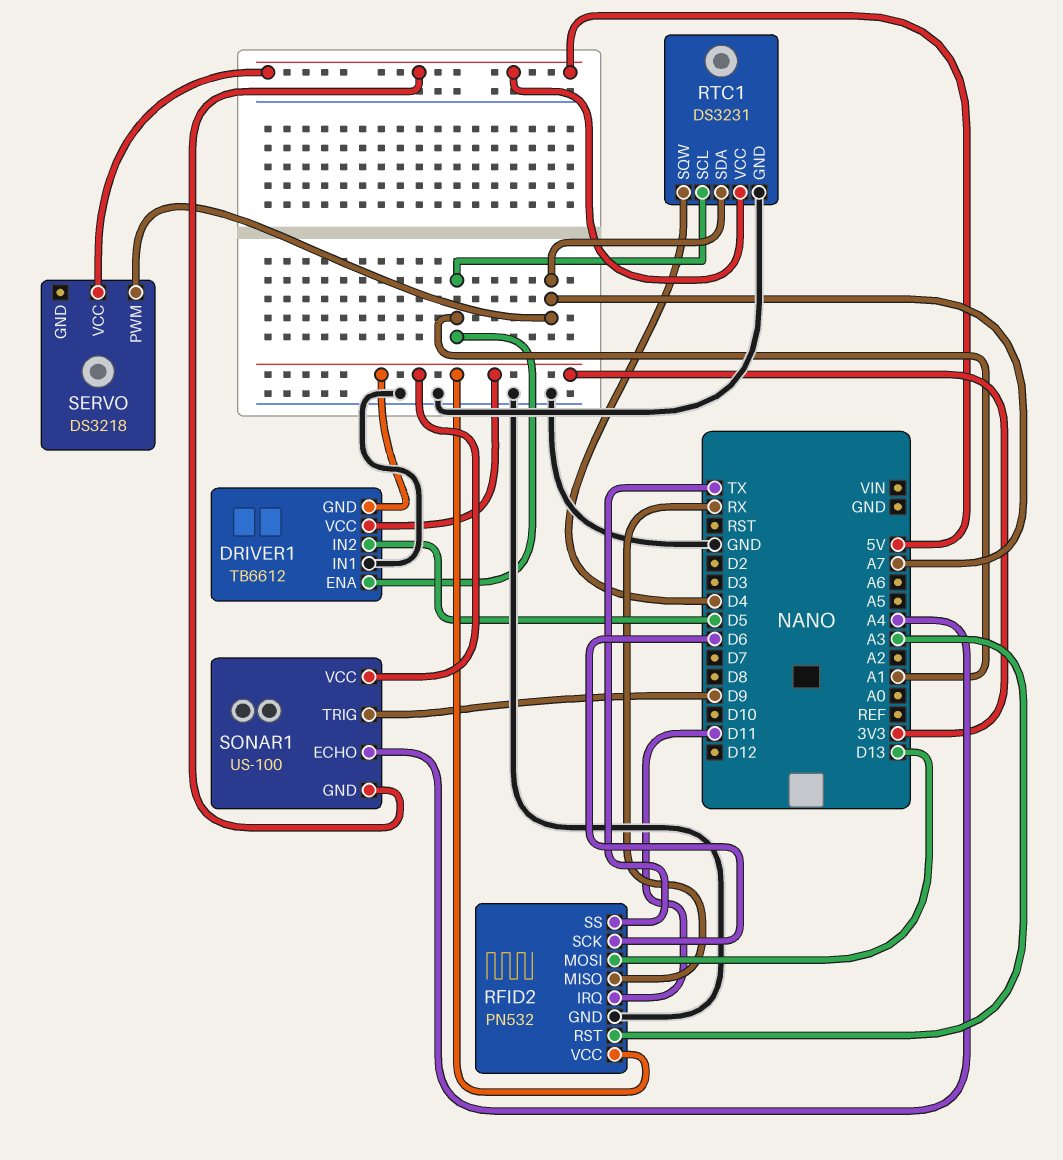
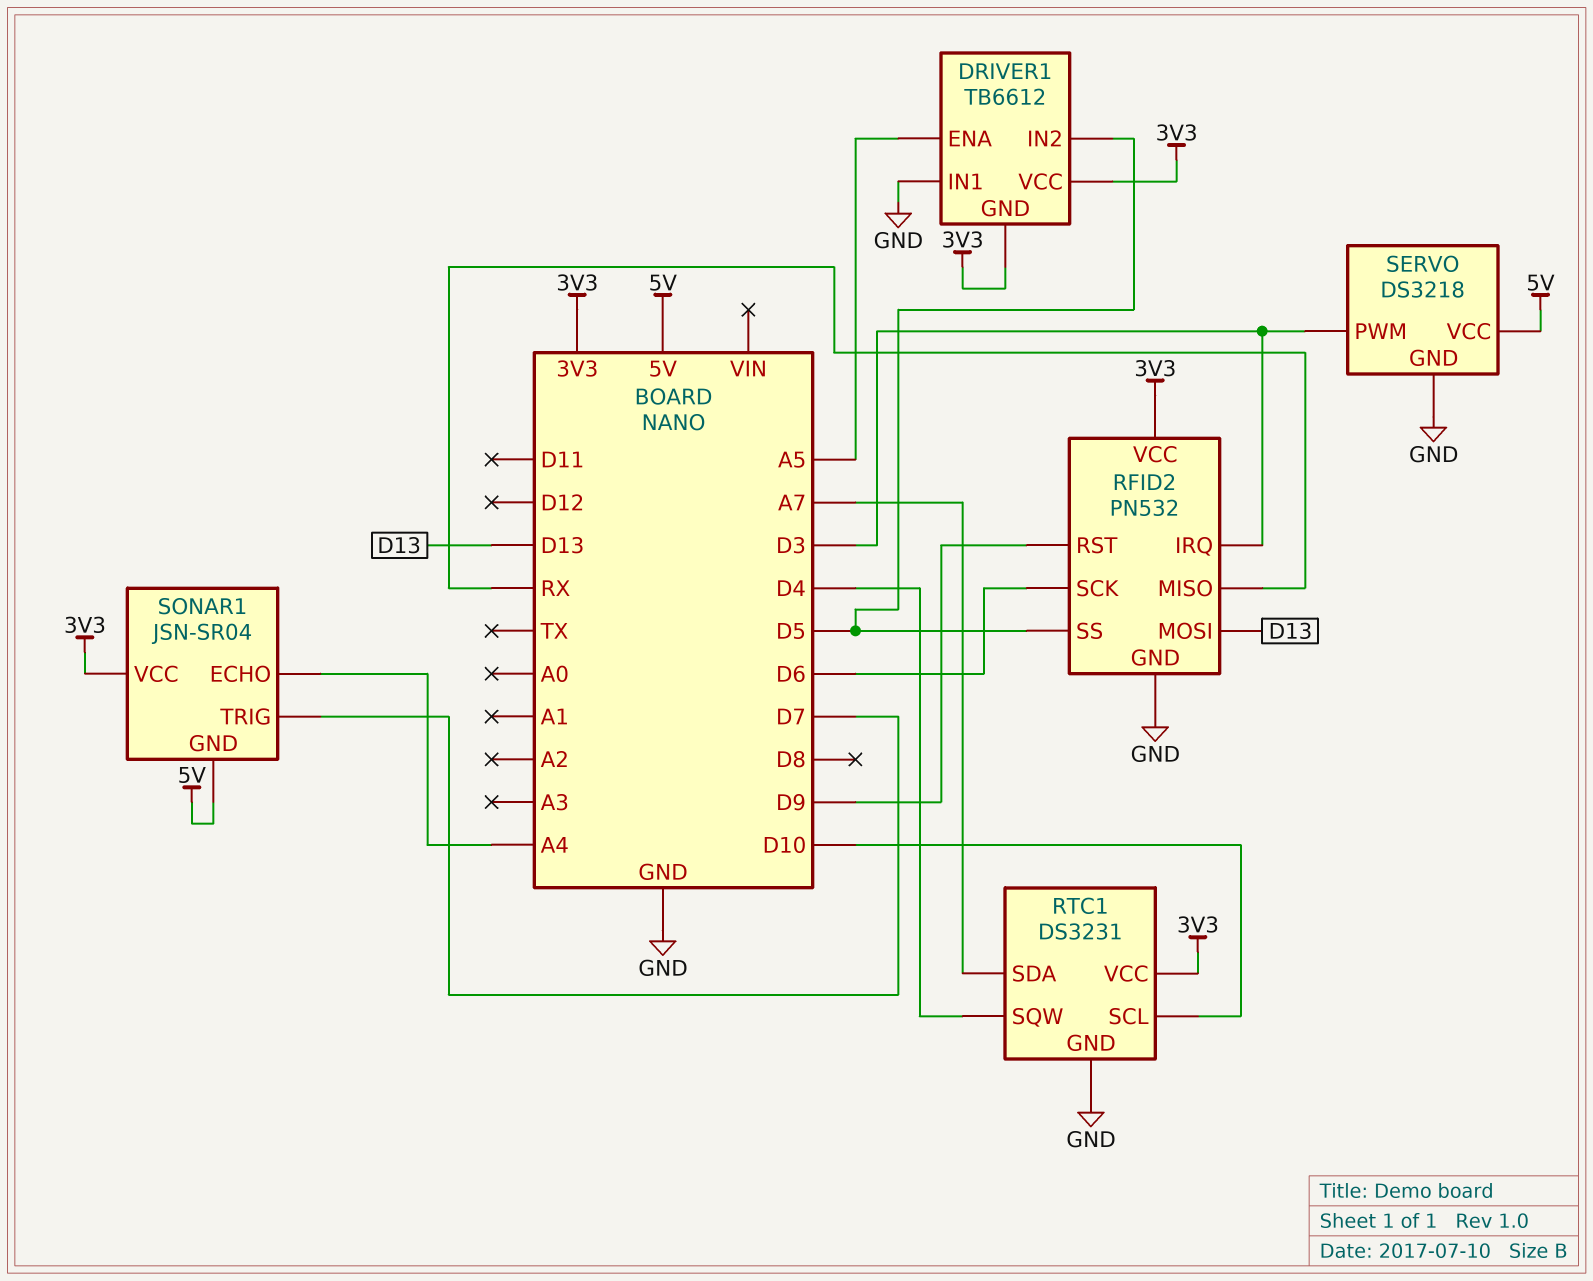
DRIVER1 pin ENA: A1 -> A5
RFID2 pin IRQ: D11 -> D3
RFID2 pin RST: A3 -> D9
RFID2 pin SS: TX -> D5
RTC1 pin SCL: A1 -> D10
RTC1 pin VCC: 5V -> 3V3
SERVO pin GND: none -> GND
SERVO pin PWM: A7 -> D3
SONAR1: US-100 -> JSN-SR04
SONAR1 pin TRIG: D9 -> D7

